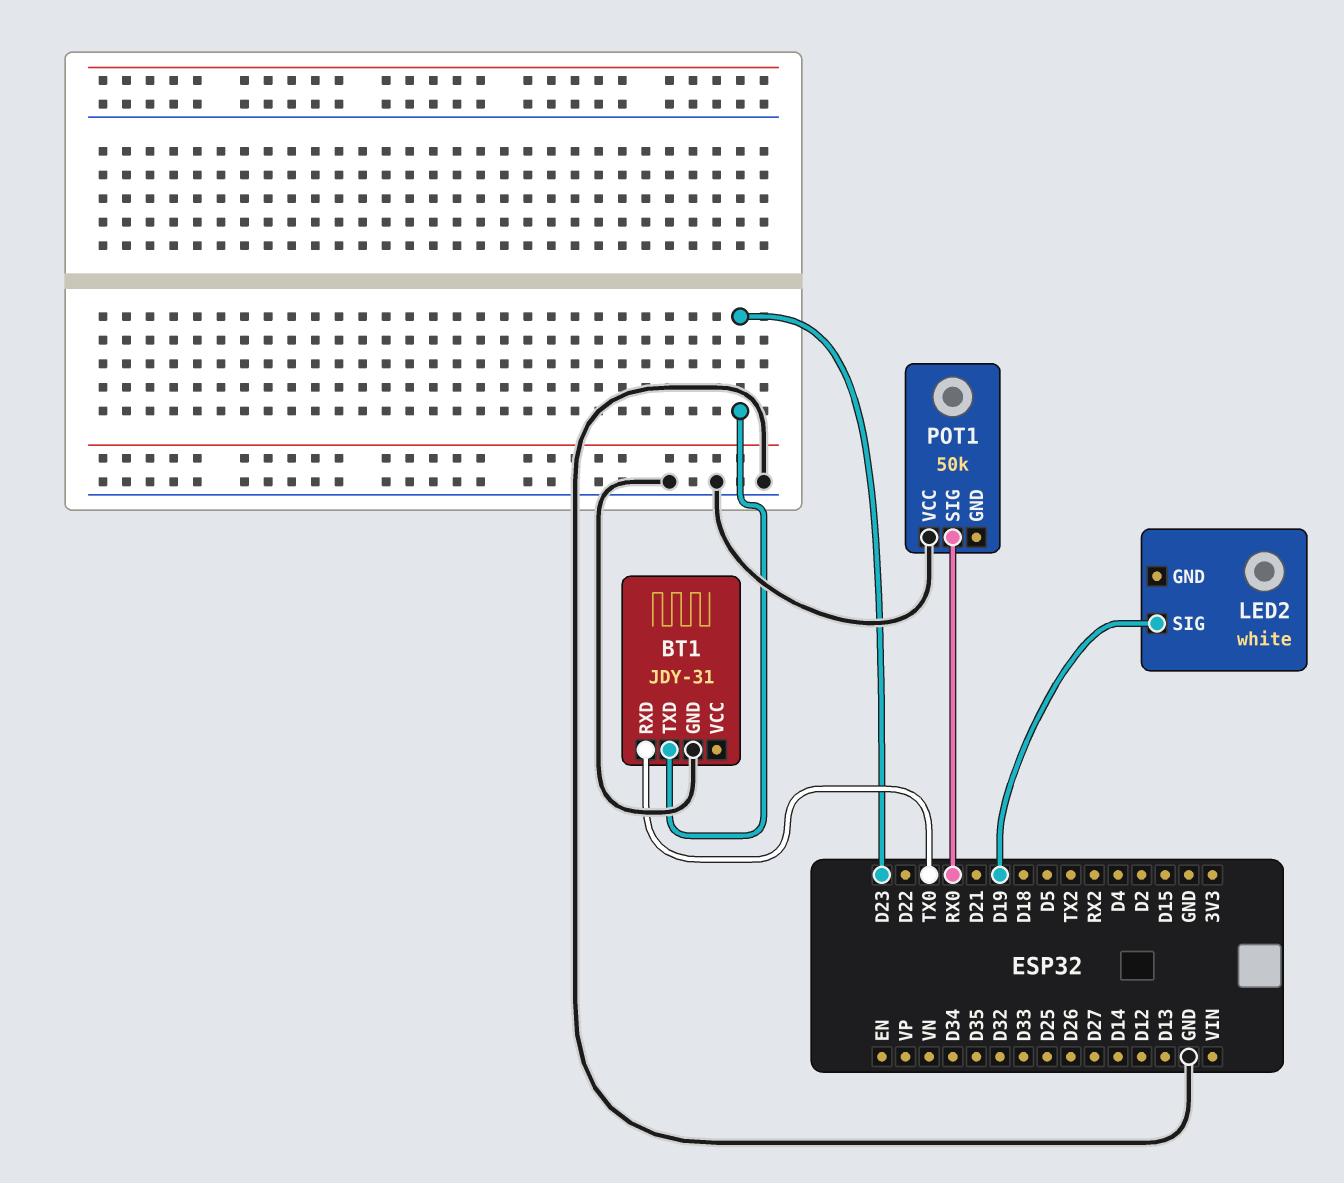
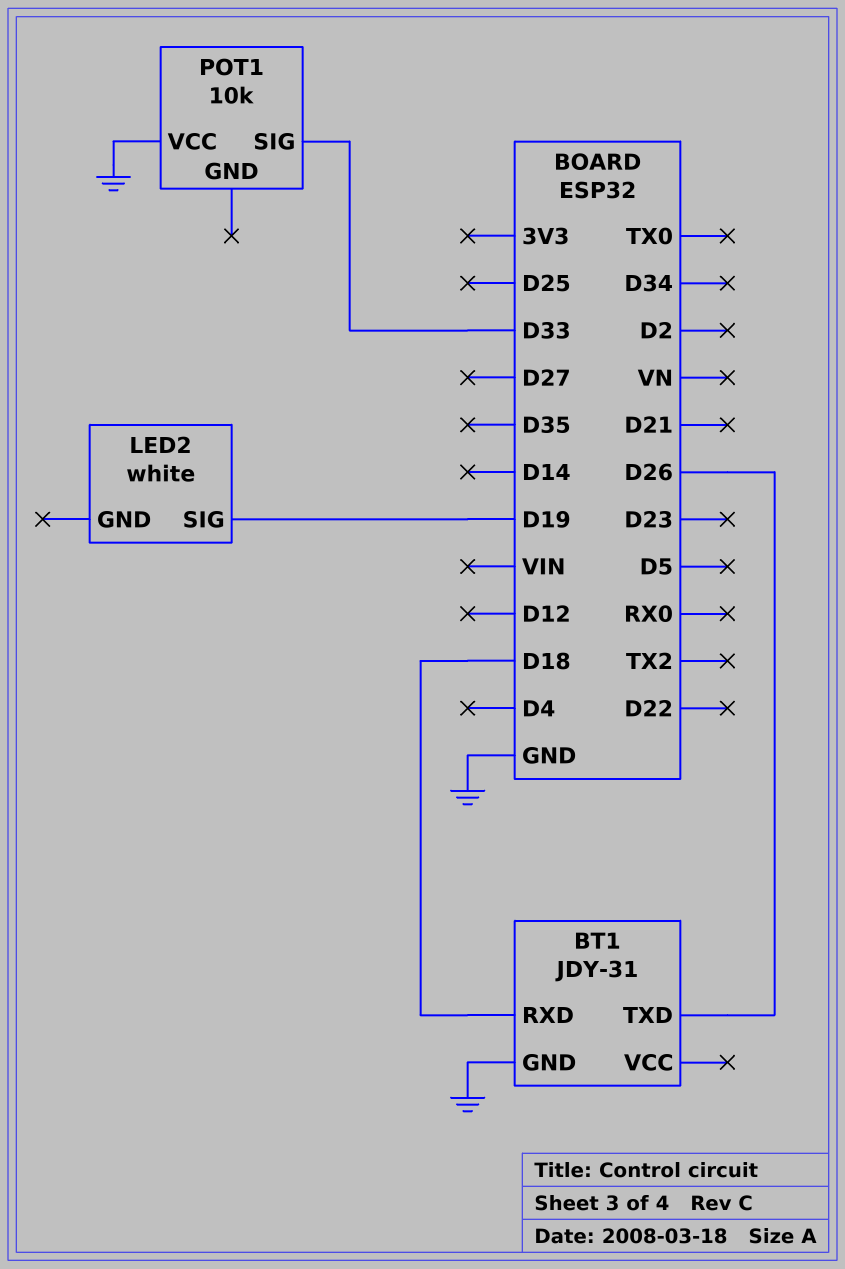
BT1 pin RXD: TX0 -> D18
BT1 pin TXD: D23 -> D26
POT1: 50k -> 10k
POT1 pin SIG: RX0 -> D33

